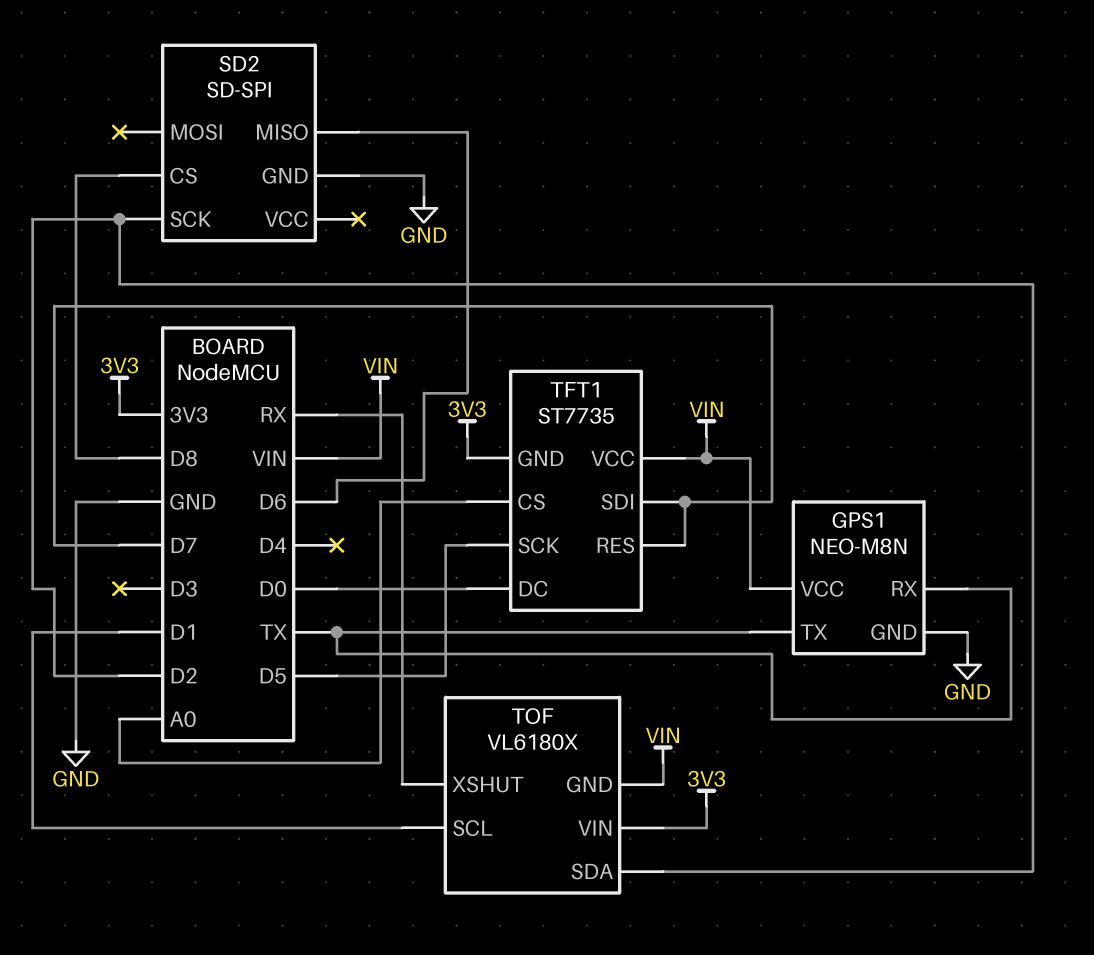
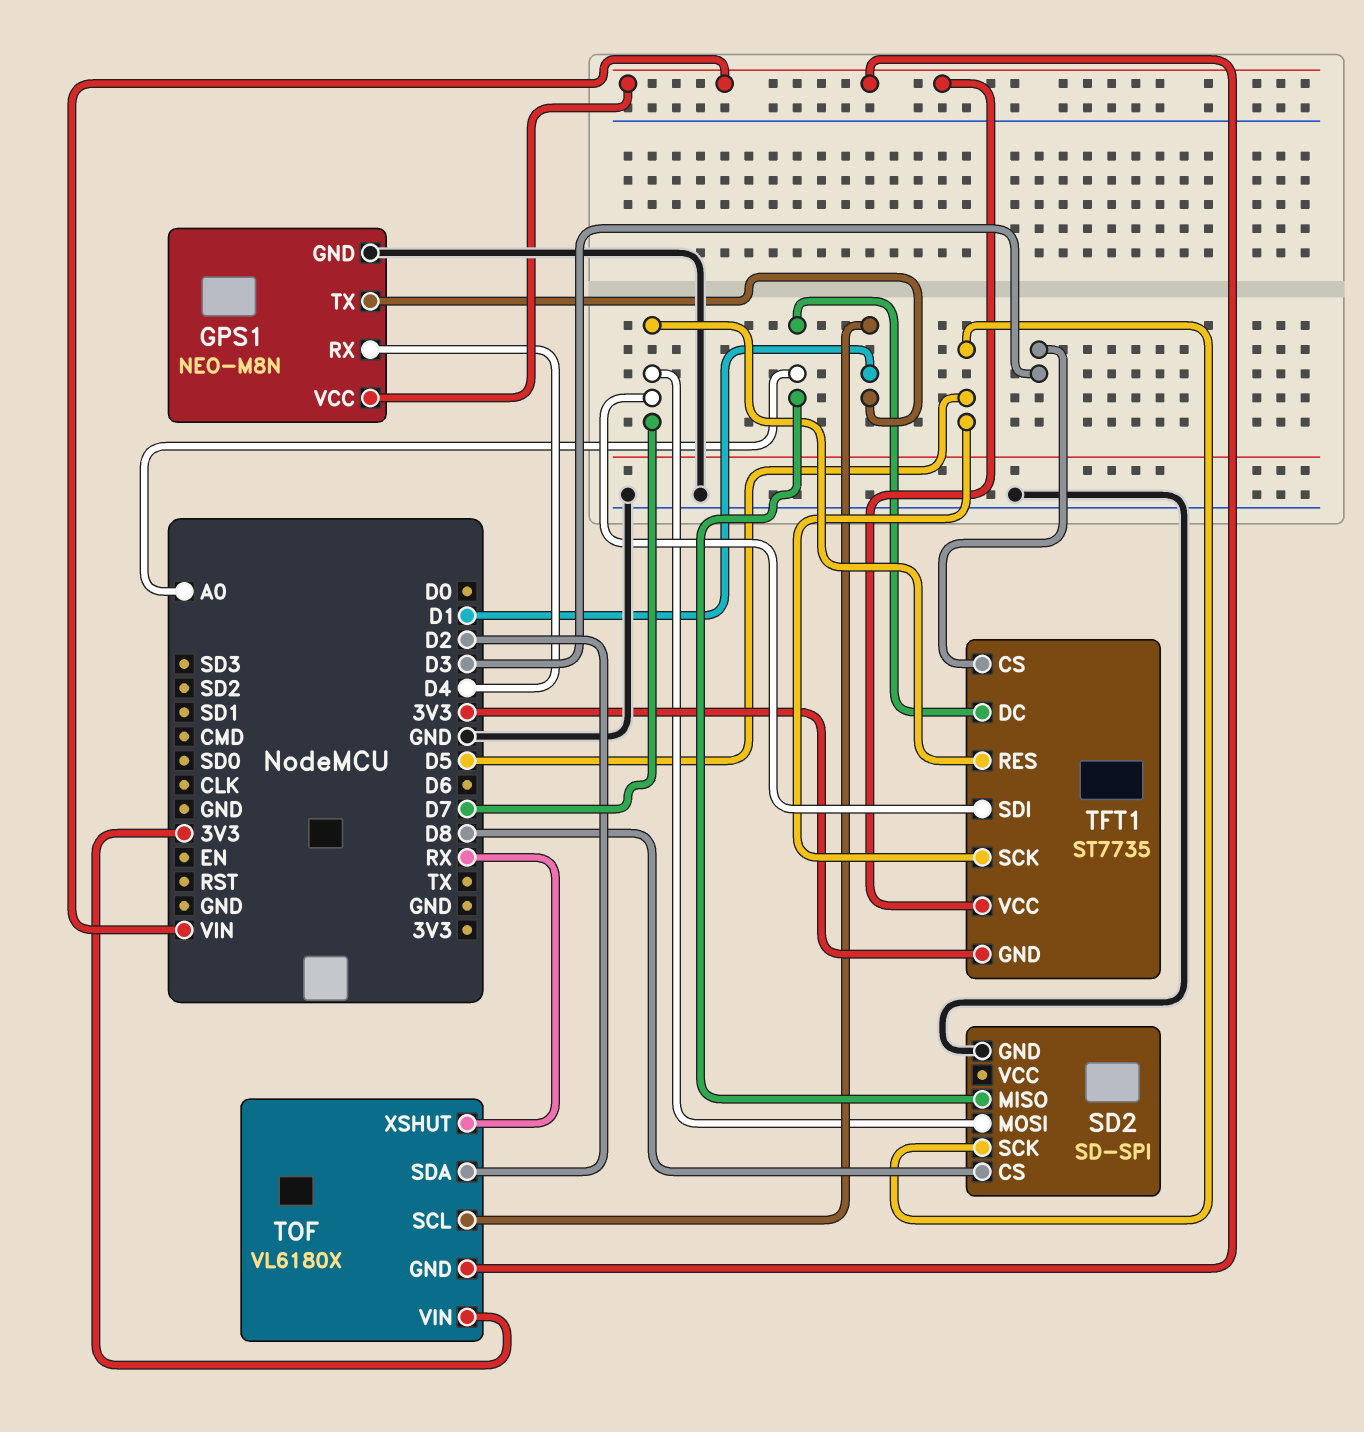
GPS1 pin RX: TX -> D4
GPS1 pin TX: TX -> D1
SD2 pin MISO: D6 -> A0
SD2 pin MOSI: none -> D7
SD2 pin SCK: D2 -> D5
TFT1 pin CS: A0 -> D3
TFT1 pin DC: D0 -> A0

